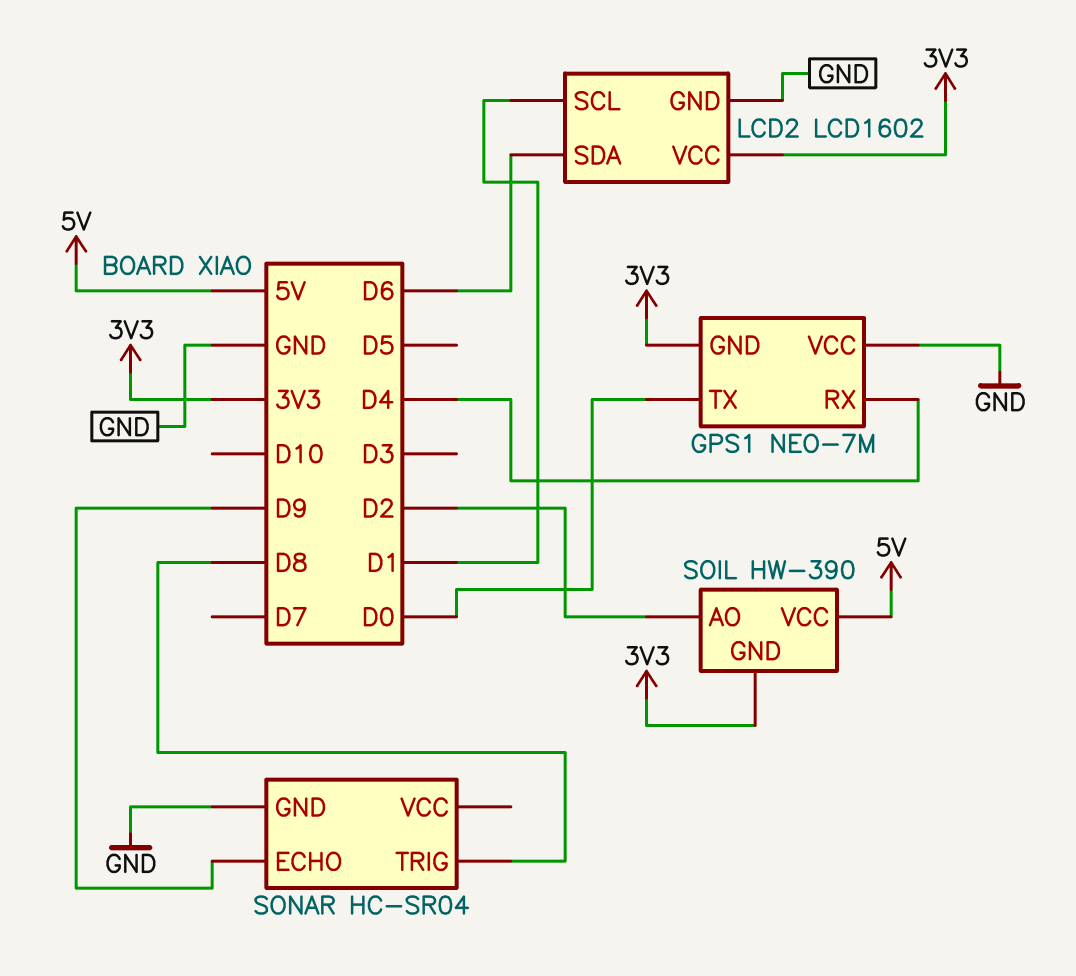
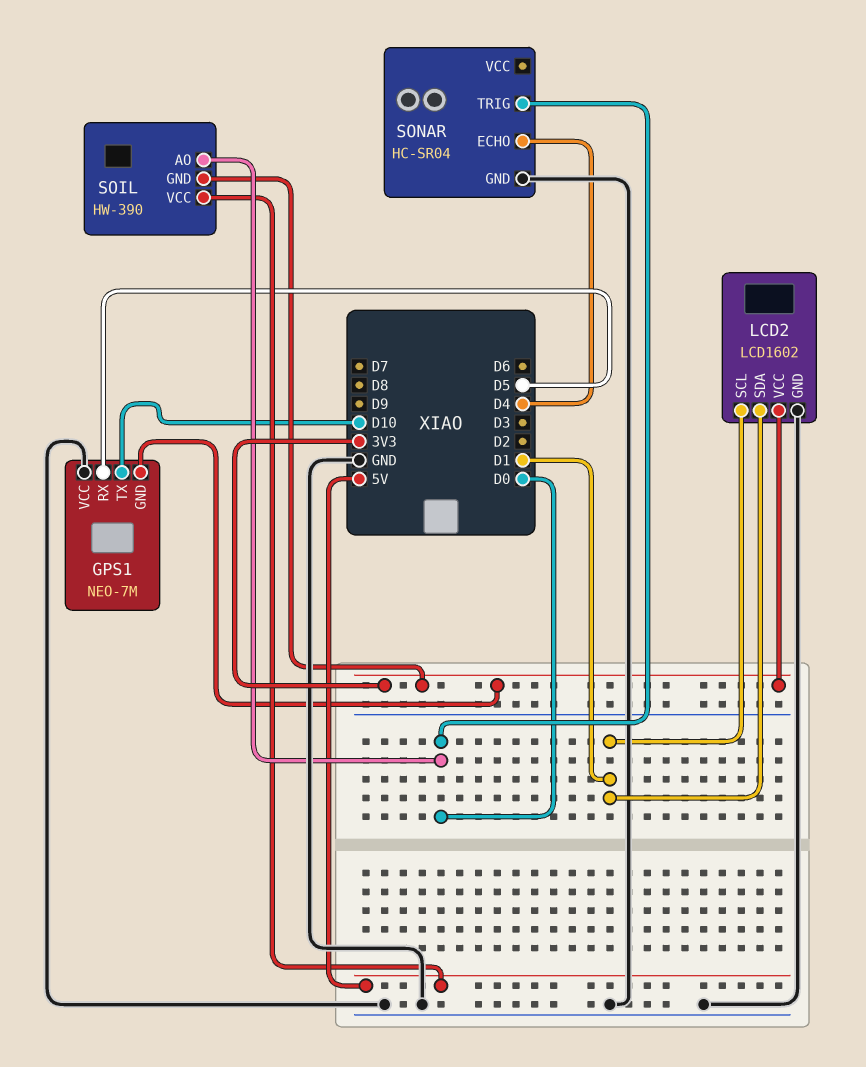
GPS1 pin RX: D4 -> D5
GPS1 pin TX: D0 -> D10
LCD2 pin SDA: D6 -> D1
SOIL pin AO: D2 -> D0
SONAR pin ECHO: D9 -> D4
SONAR pin TRIG: D8 -> D0

